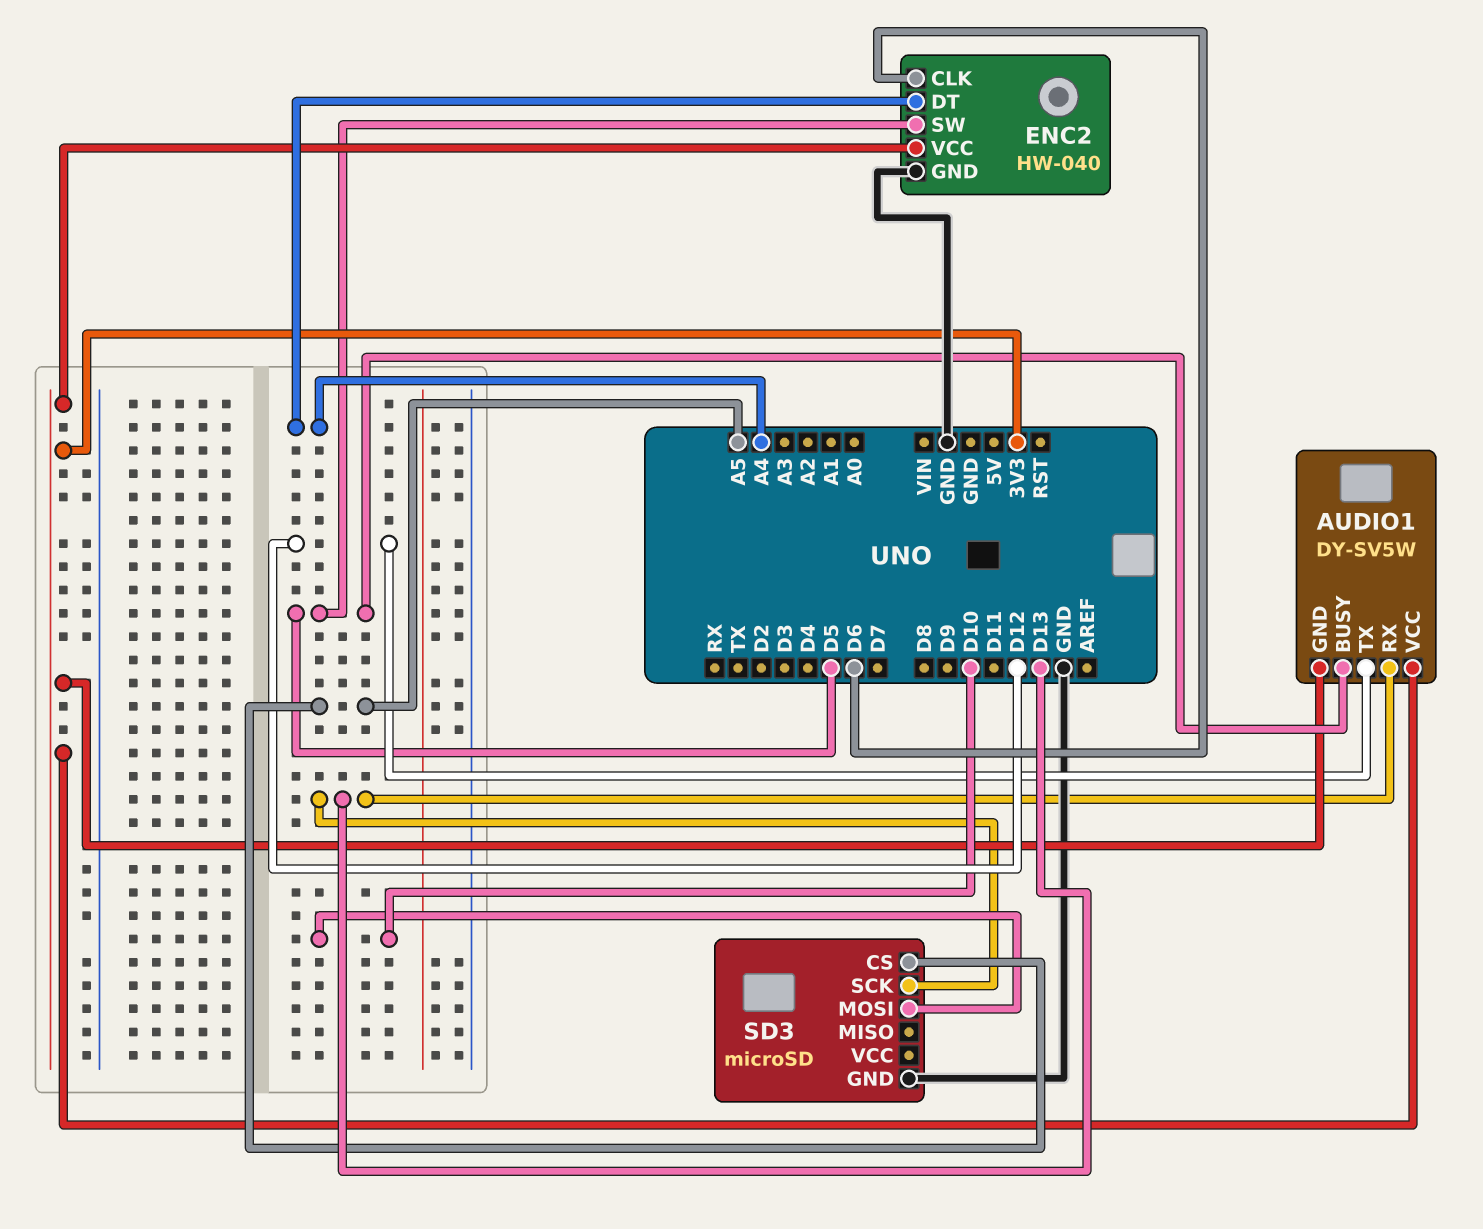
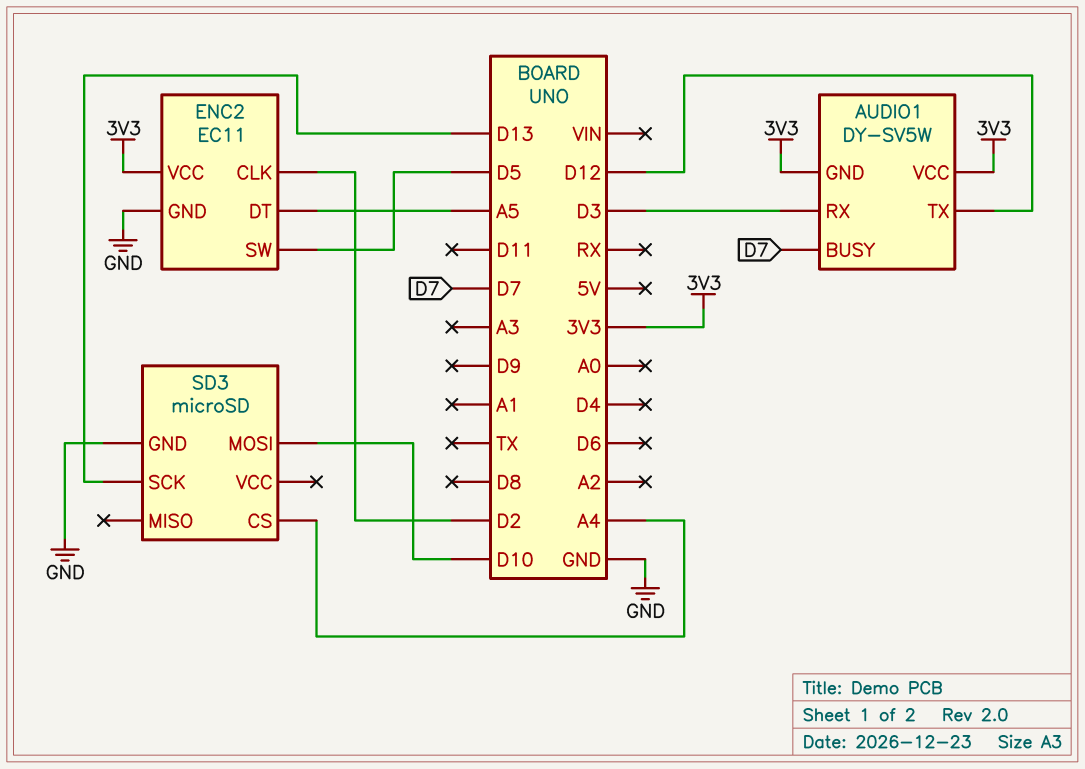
AUDIO1 pin BUSY: D5 -> D7
AUDIO1 pin RX: D13 -> D3
ENC2: HW-040 -> EC11
ENC2 pin CLK: D6 -> D2
ENC2 pin DT: A4 -> A5
SD3 pin CS: A5 -> A4

